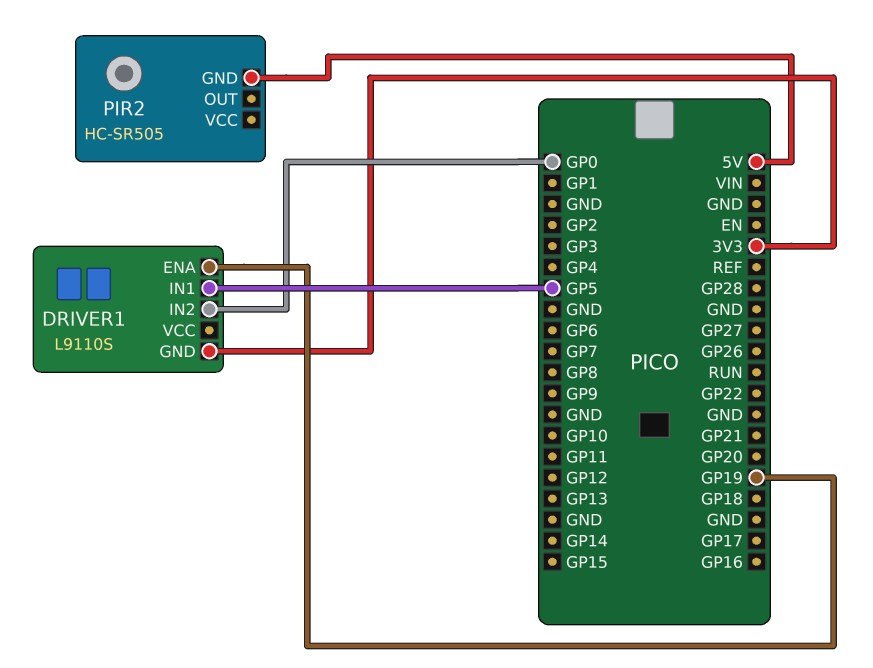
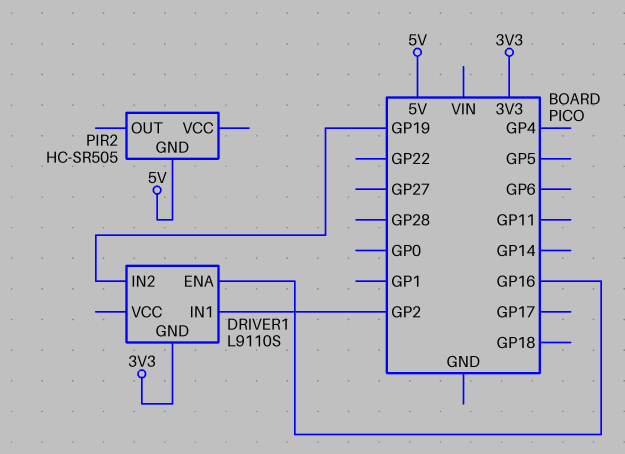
DRIVER1 pin ENA: GP19 -> GP16
DRIVER1 pin IN1: GP5 -> GP2
DRIVER1 pin IN2: GP0 -> GP19

